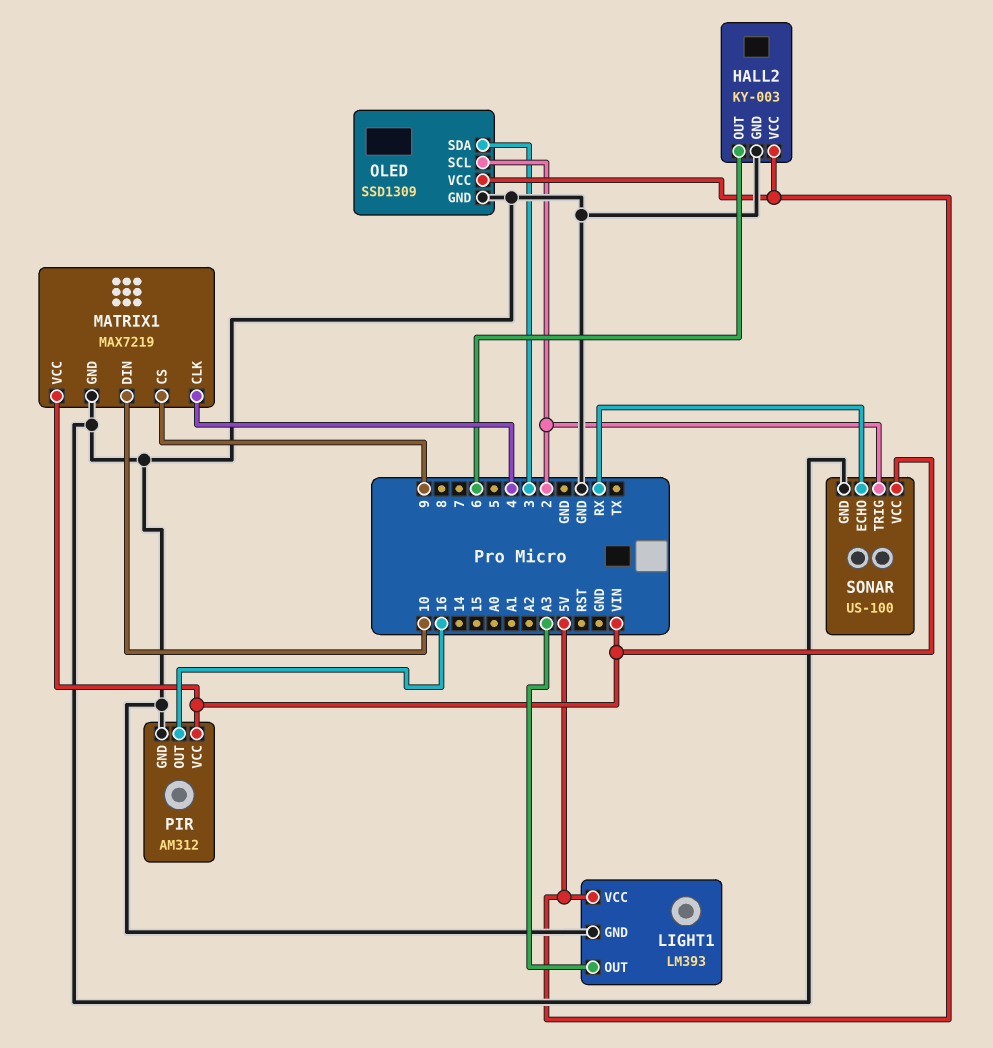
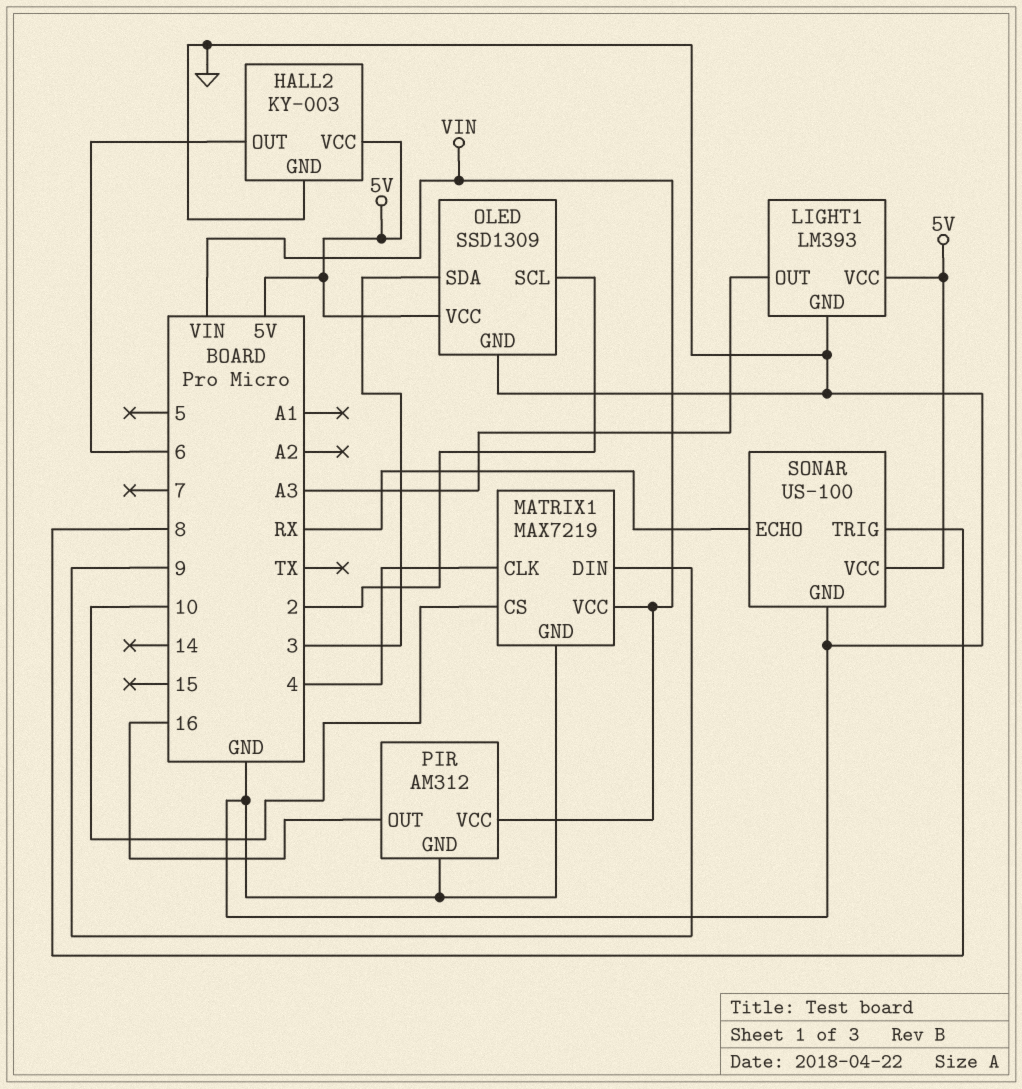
MATRIX1 pin CS: 9 -> 10
MATRIX1 pin DIN: 10 -> 9
SONAR pin TRIG: 2 -> 8
SONAR pin VCC: VIN -> 5V

